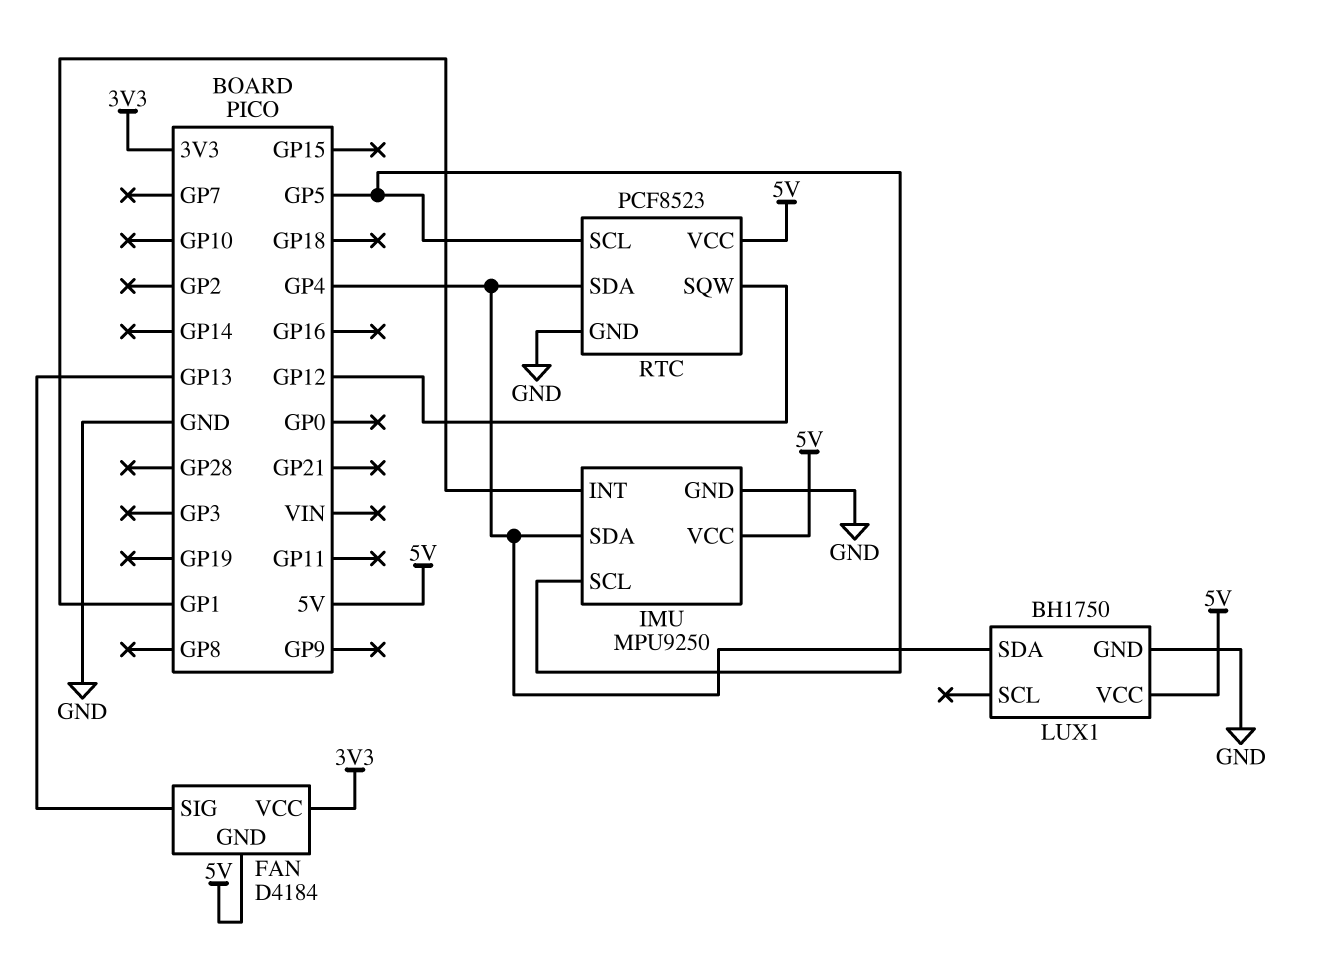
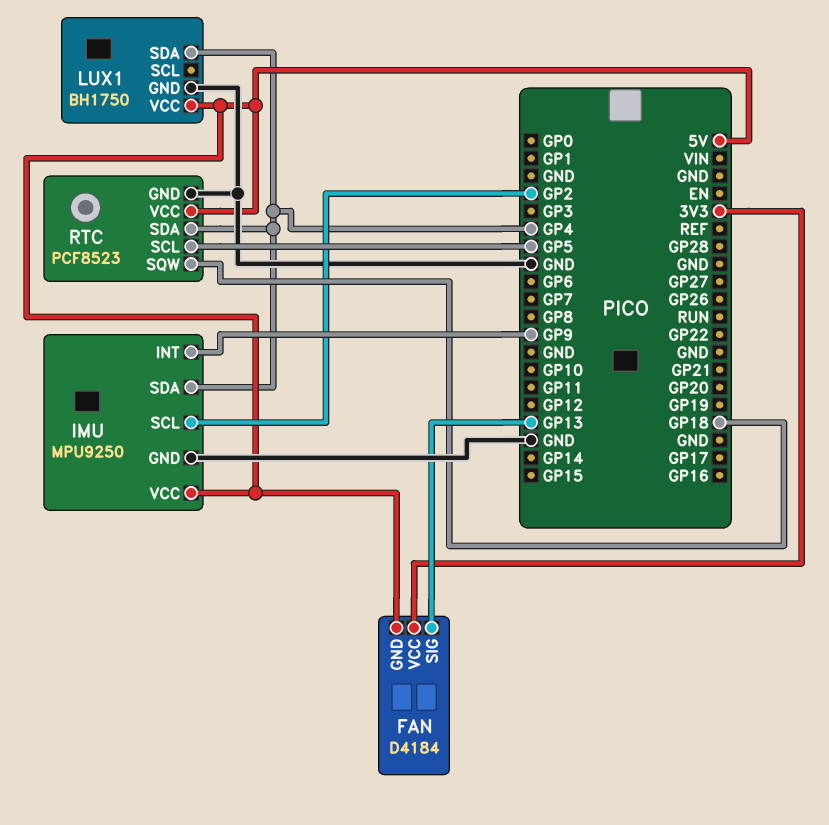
IMU pin INT: GP1 -> GP9
IMU pin SCL: GP5 -> GP2
RTC pin SQW: GP12 -> GP18

